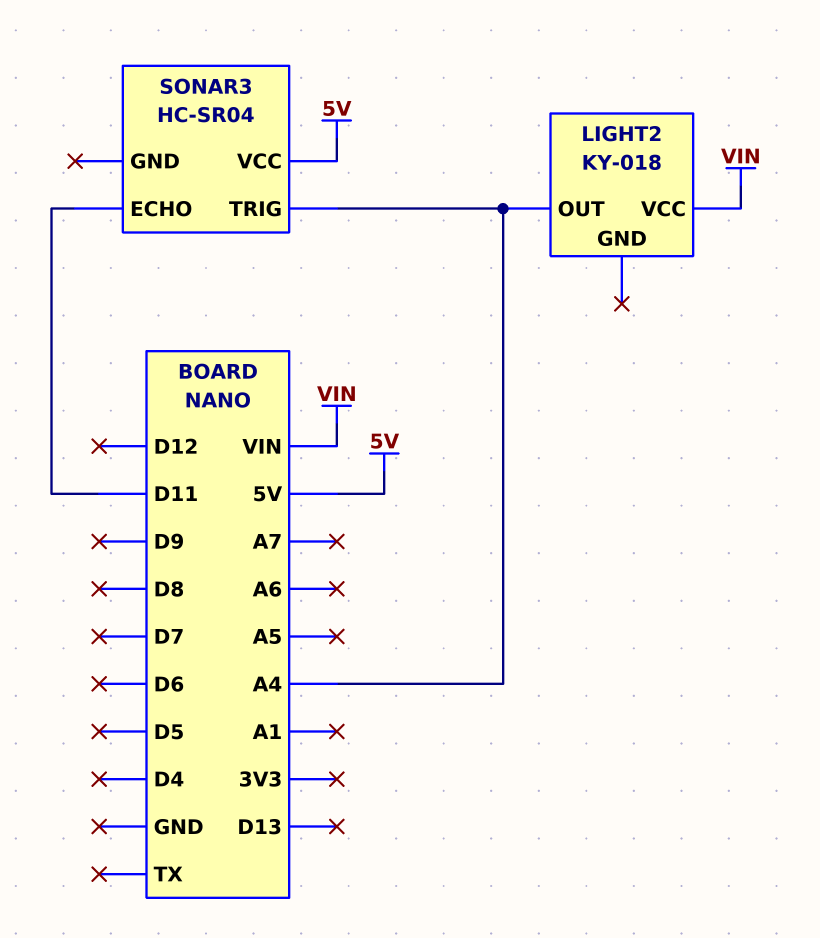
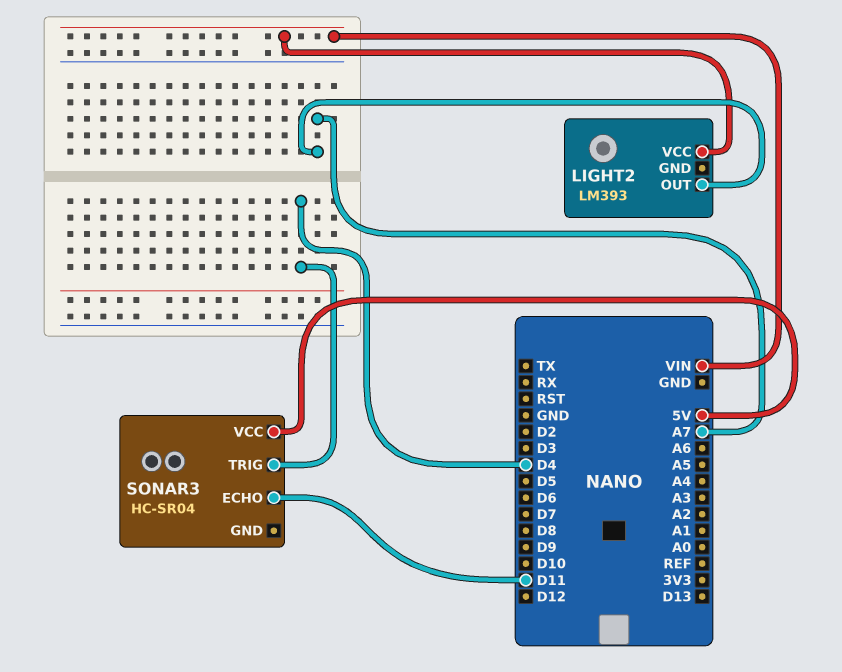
LIGHT2: KY-018 -> LM393
LIGHT2 pin OUT: A4 -> A7
SONAR3 pin TRIG: A4 -> D4

